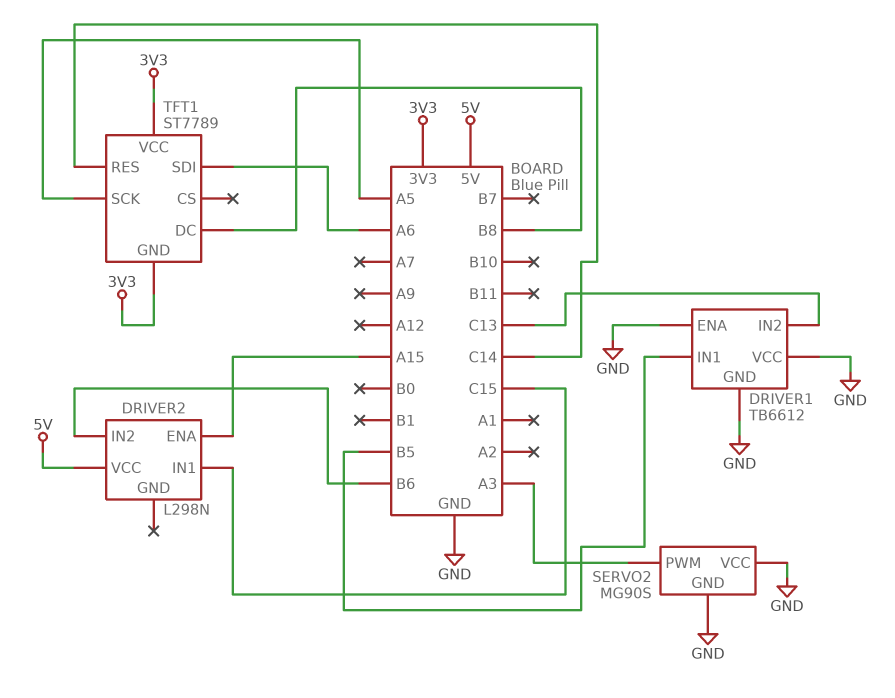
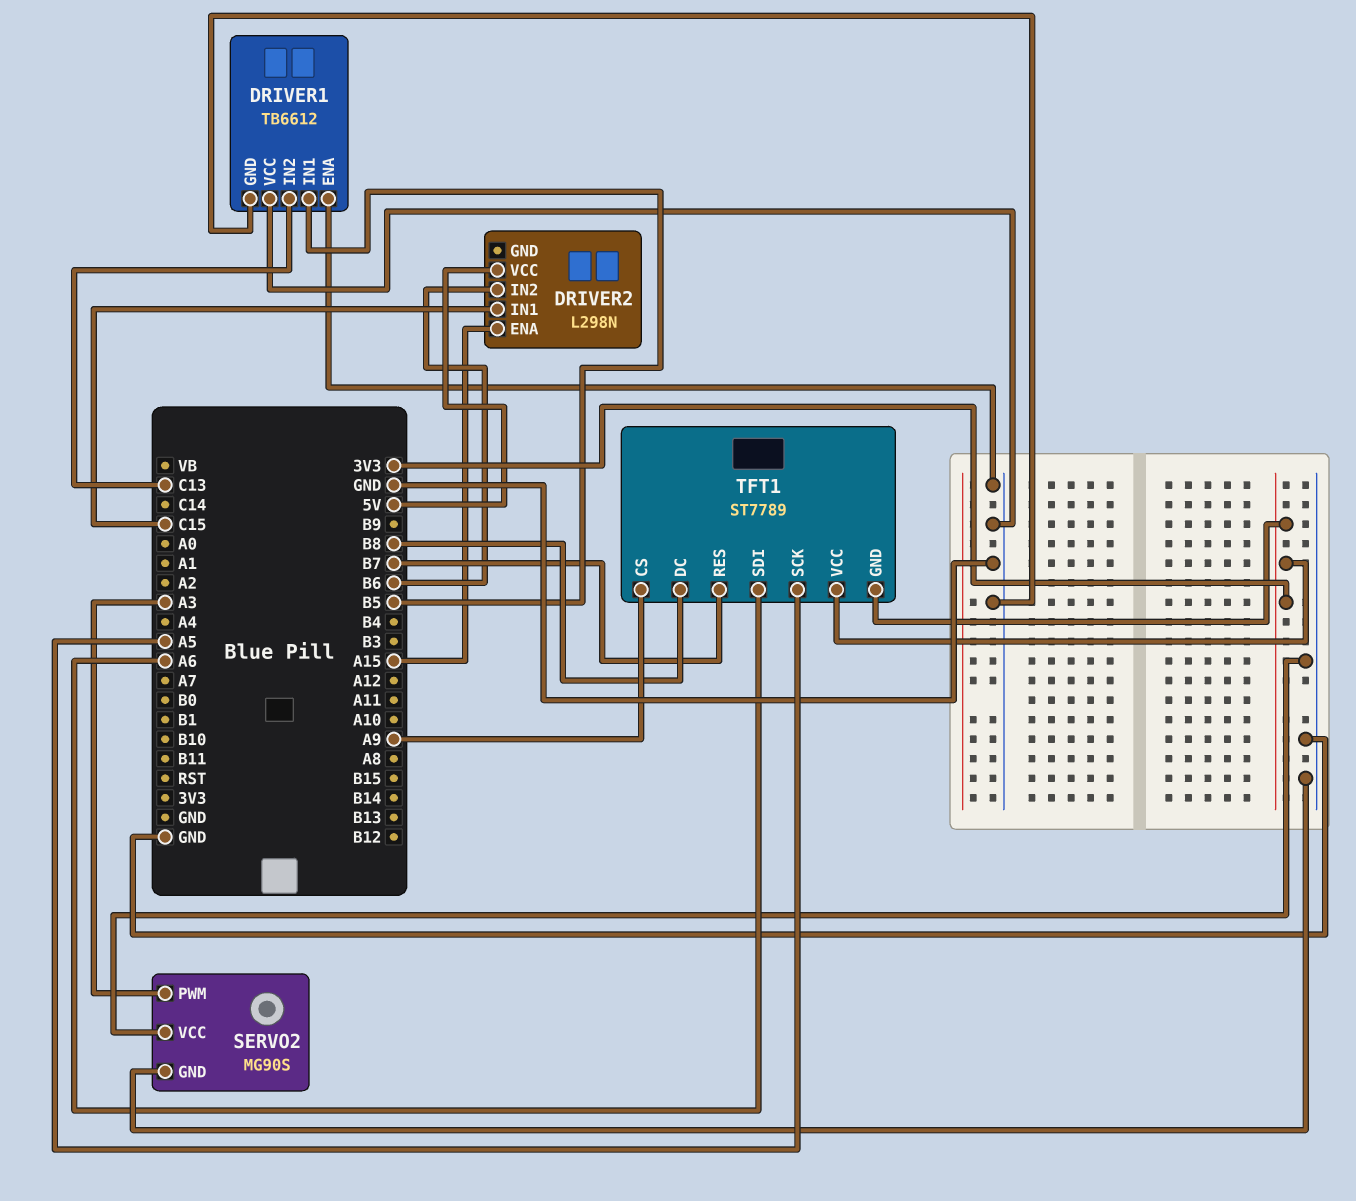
TFT1 pin CS: none -> A9
TFT1 pin RES: C14 -> B7

